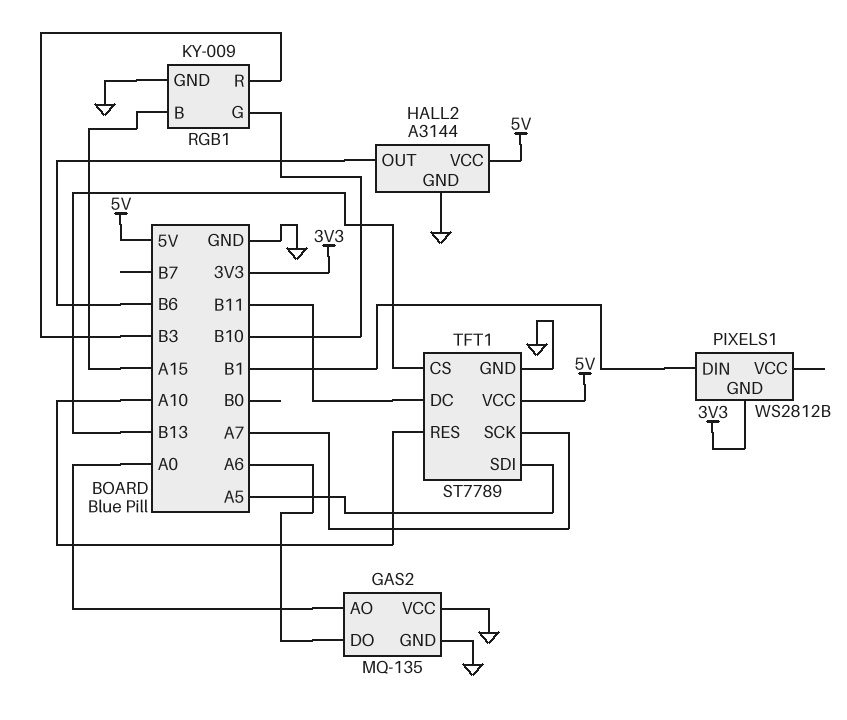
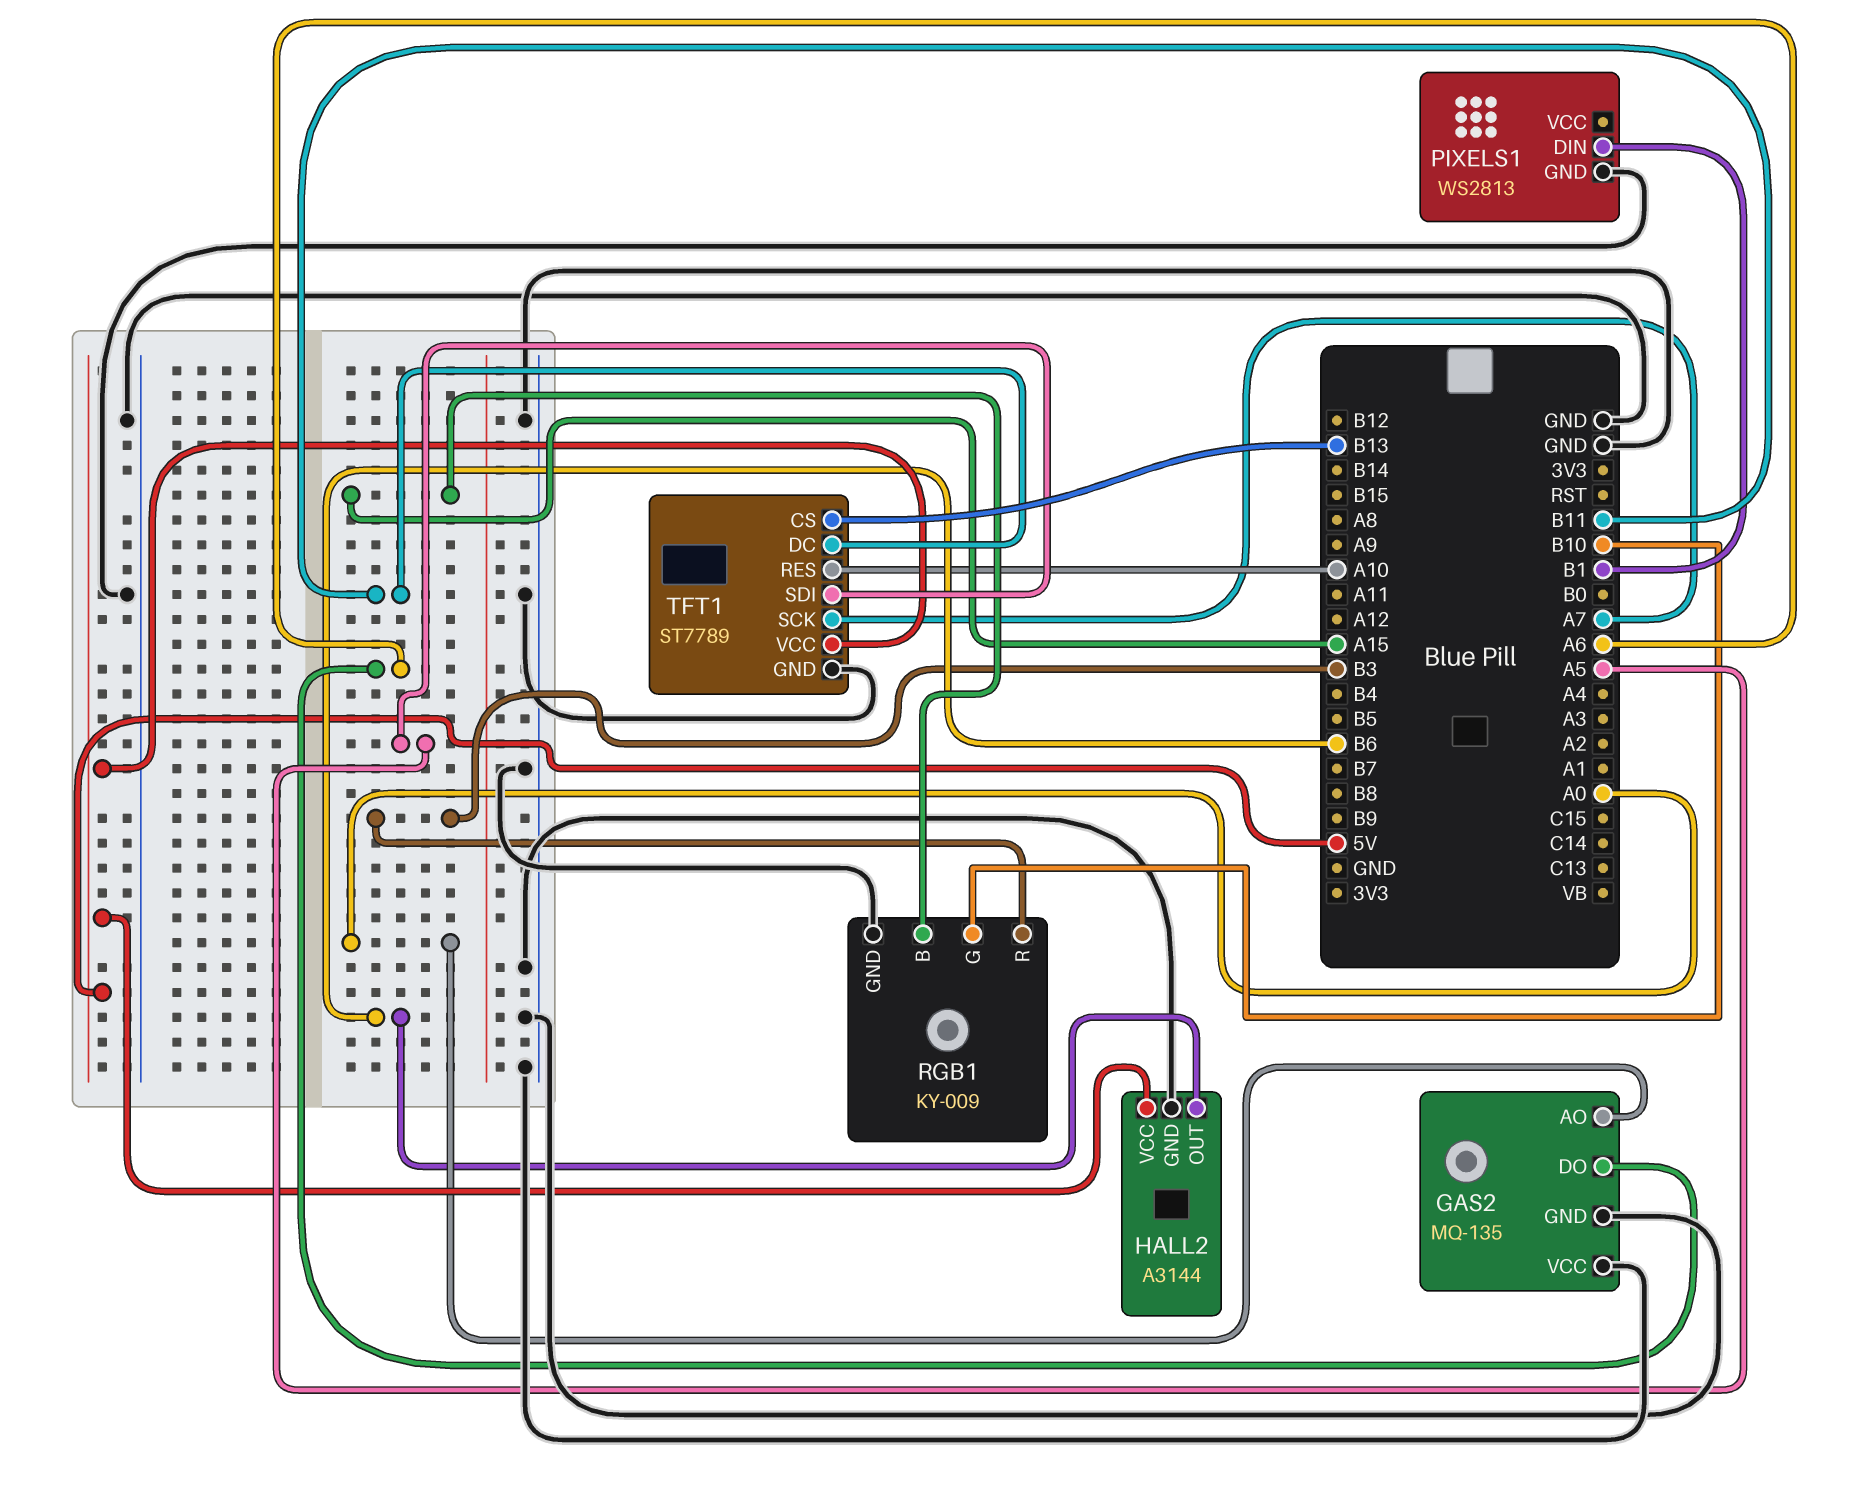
PIXELS1: WS2812B -> WS2813
PIXELS1 pin GND: 3V3 -> GND

